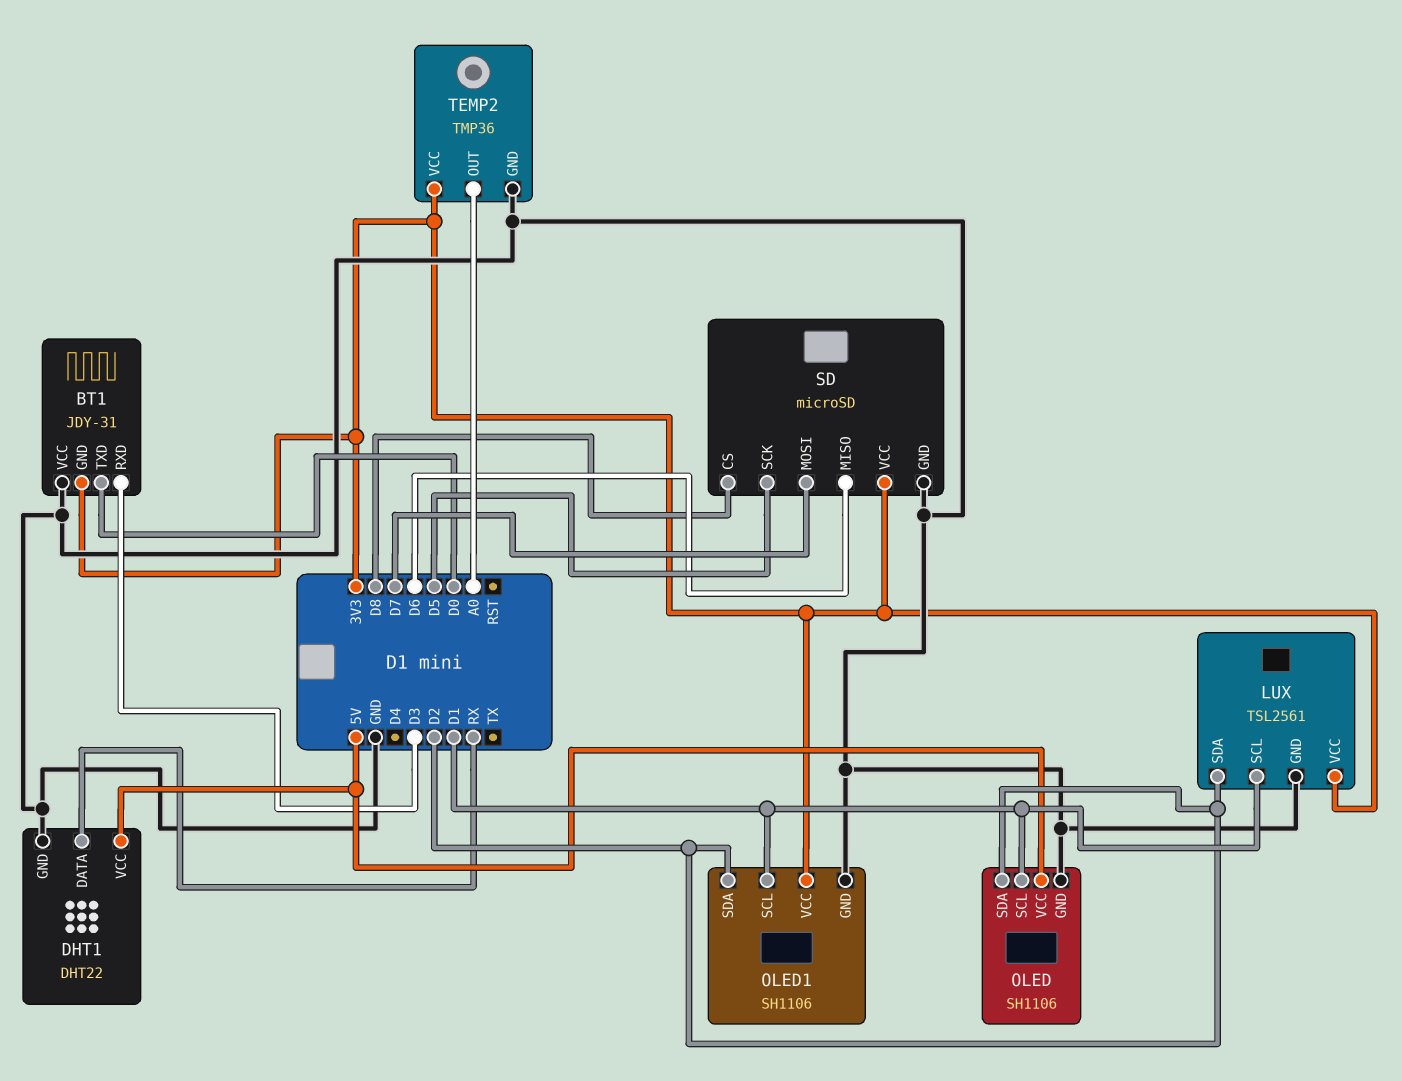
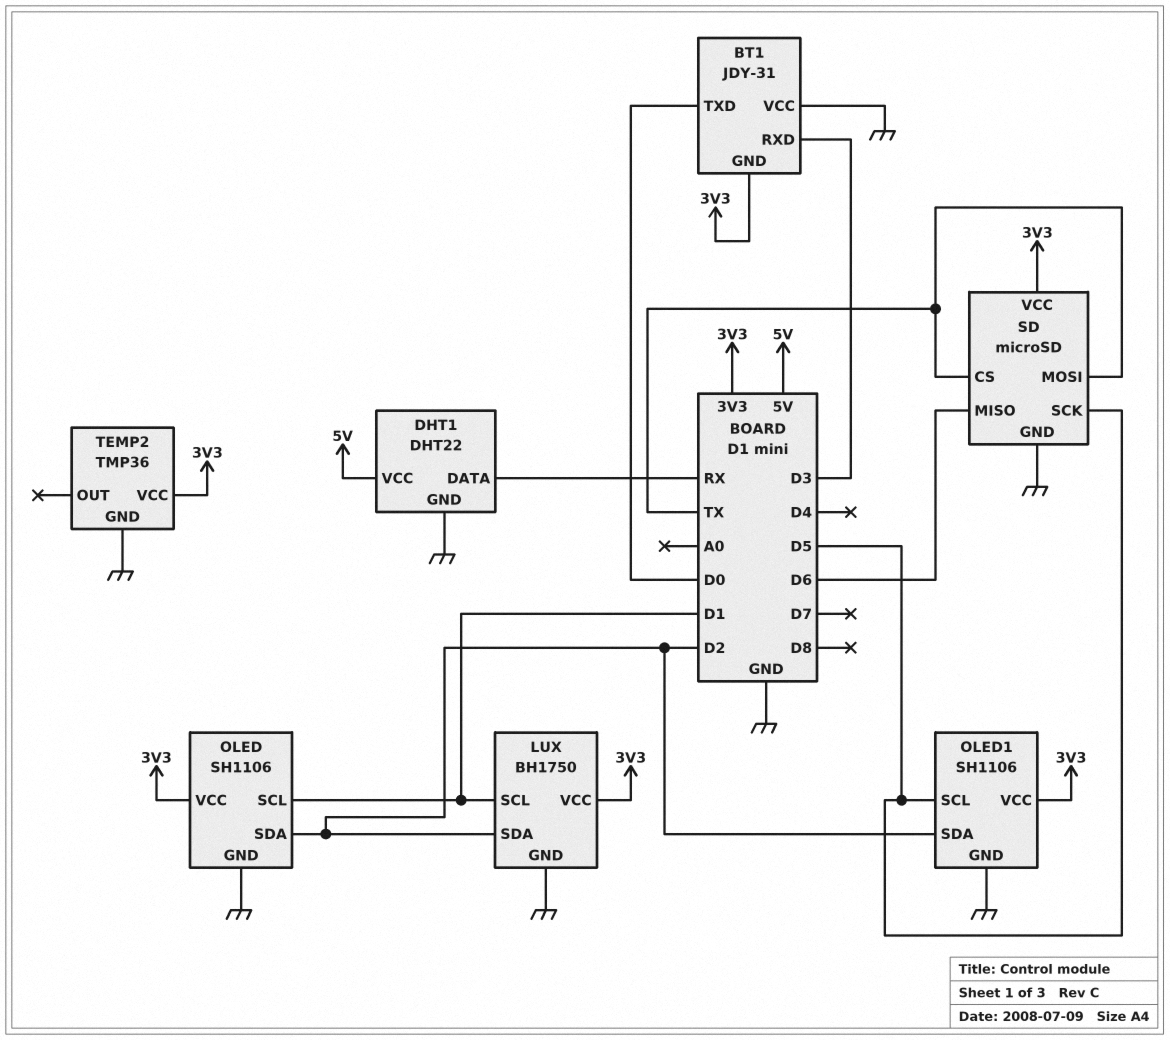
LUX: TSL2561 -> BH1750
OLED pin VCC: 5V -> 3V3
OLED1 pin SCL: D1 -> D5
SD pin CS: D8 -> TX
SD pin MOSI: D7 -> TX
TEMP2 pin OUT: A0 -> none

